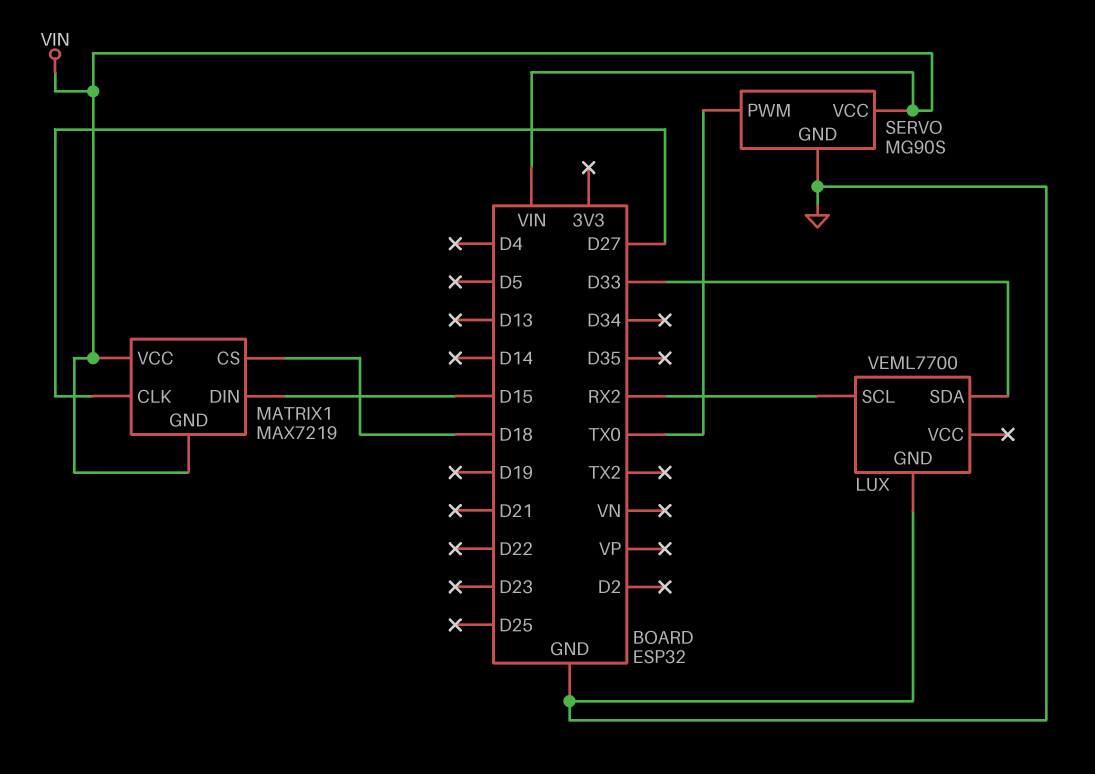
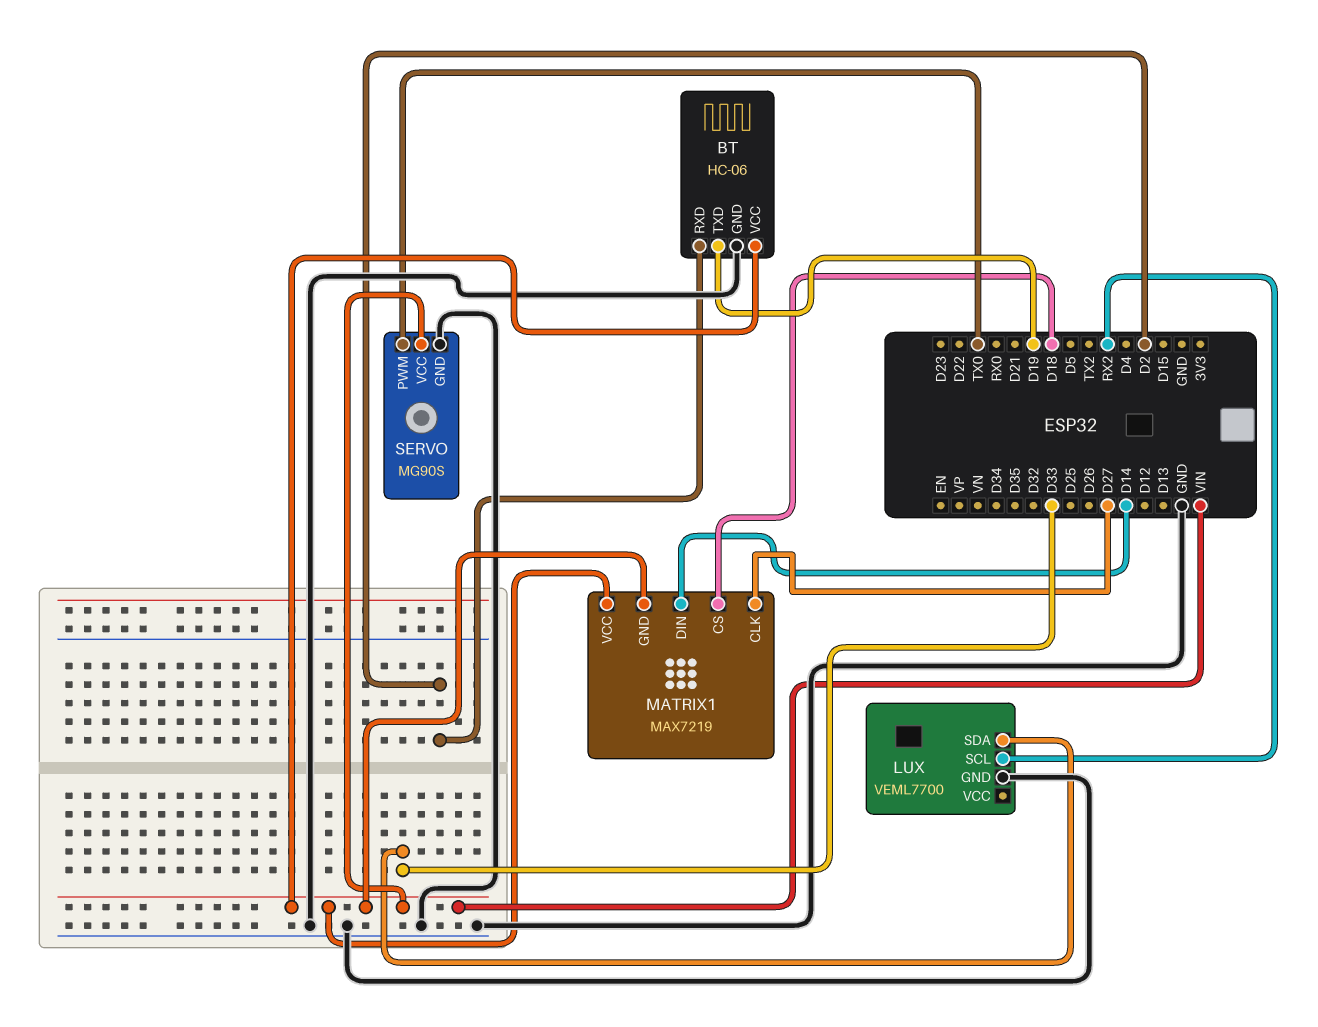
BT: none -> HC-06
BT pin GND: none -> GND
BT pin RXD: none -> D2
BT pin TXD: none -> D19
BT pin VCC: none -> VIN
MATRIX1 pin DIN: D15 -> D14

